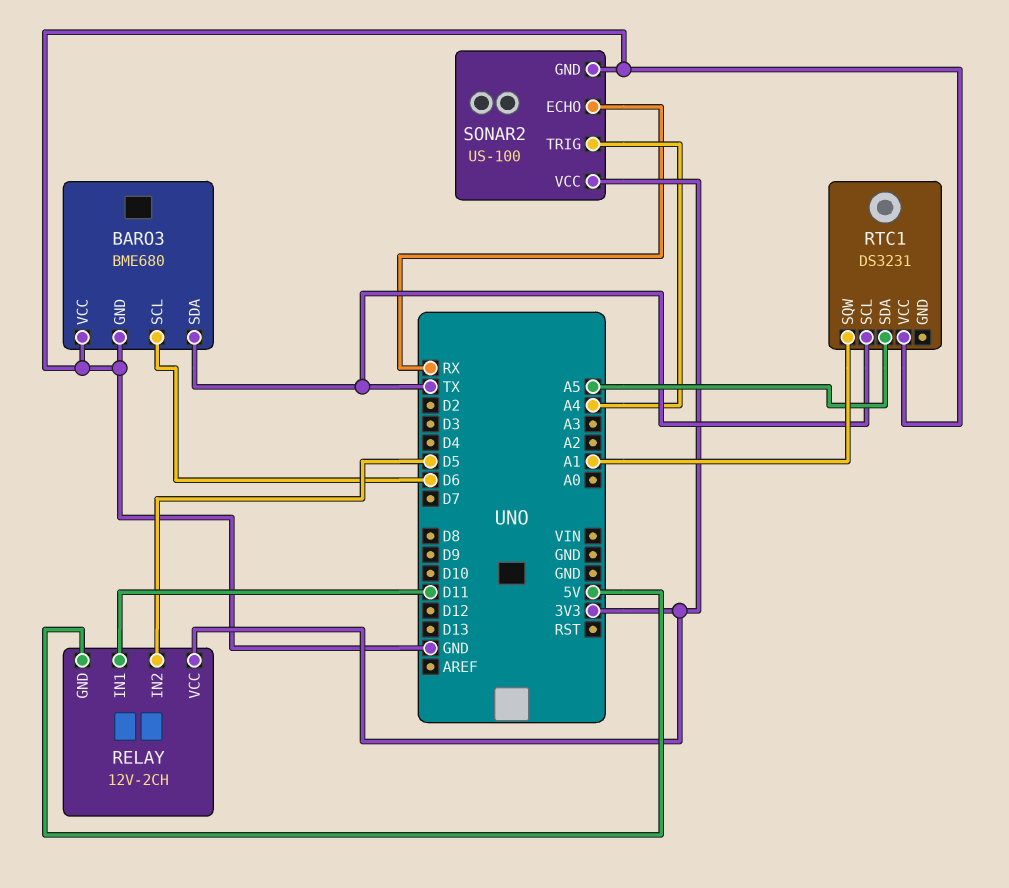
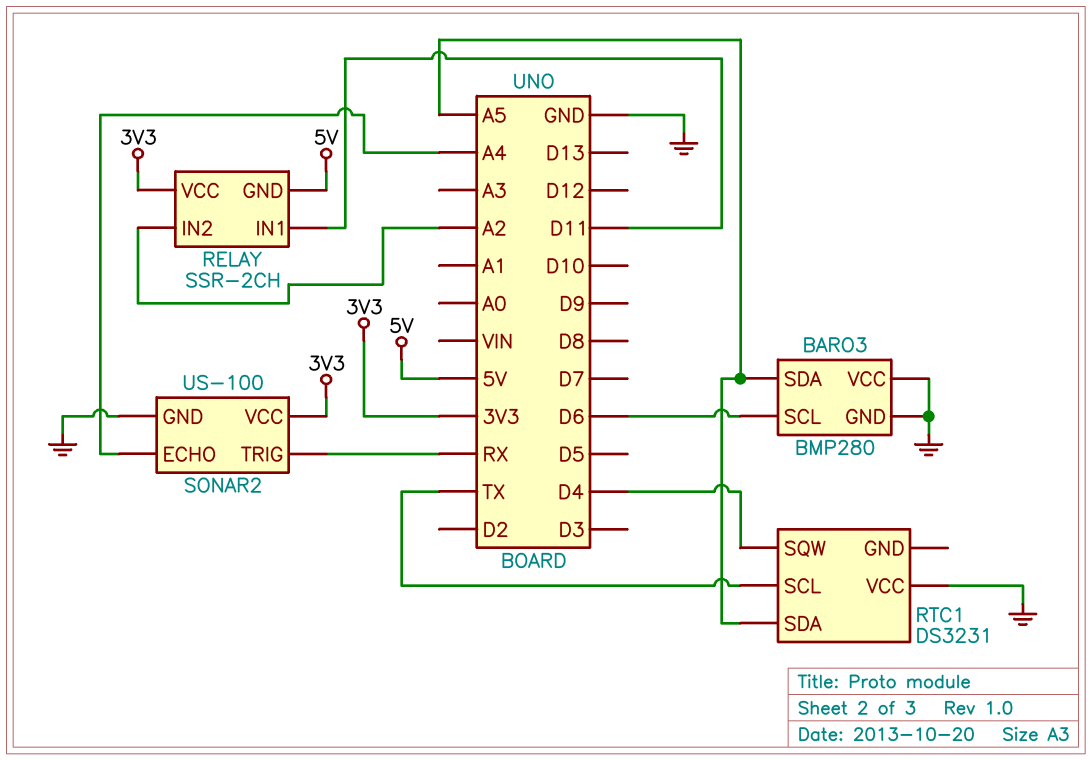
BARO3: BME680 -> BMP280
BARO3 pin SDA: TX -> A5
RELAY: 12V-2CH -> SSR-2CH
RELAY pin IN2: D5 -> A2
RTC1 pin SQW: A1 -> D4
SONAR2 pin ECHO: RX -> A4
SONAR2 pin TRIG: A4 -> RX

